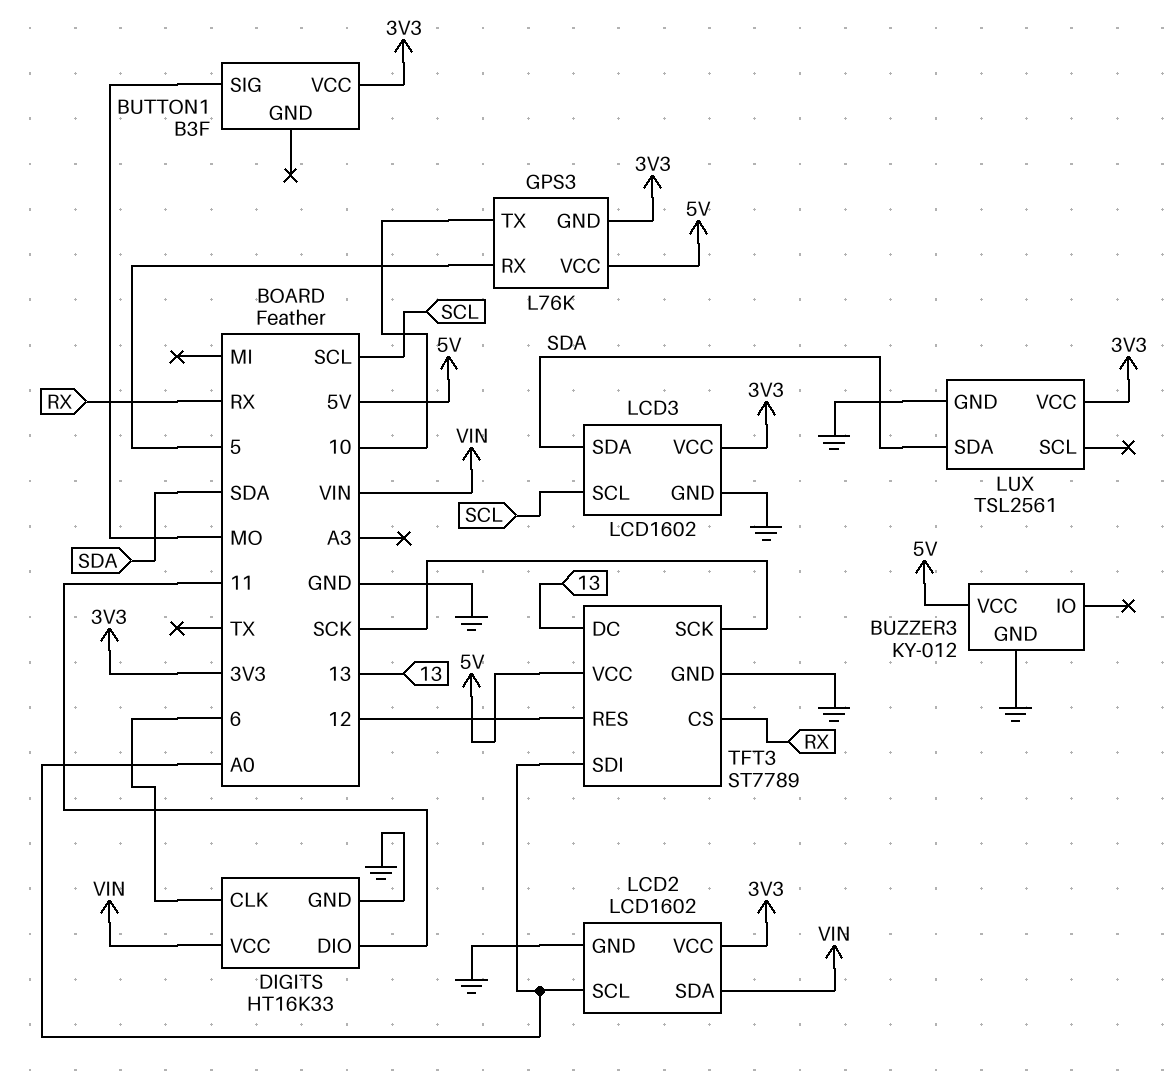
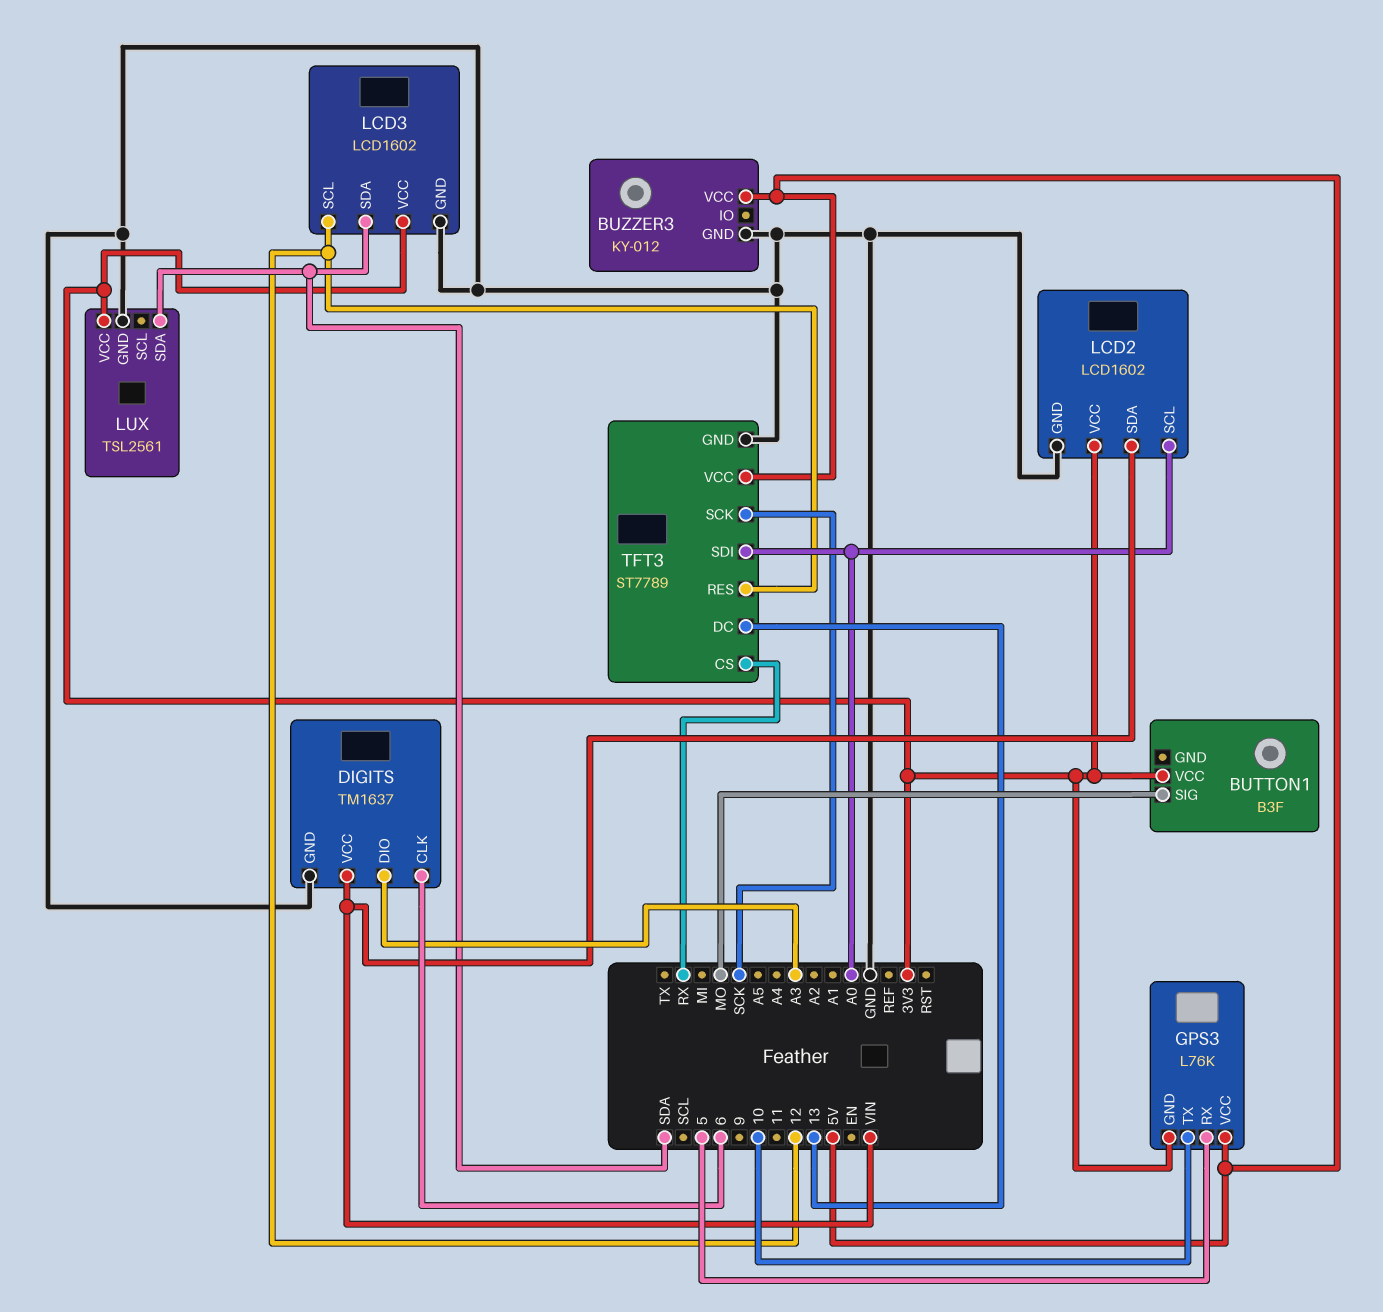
DIGITS: HT16K33 -> TM1637
DIGITS pin DIO: 11 -> A3
LCD3 pin SCL: SCL -> 12

